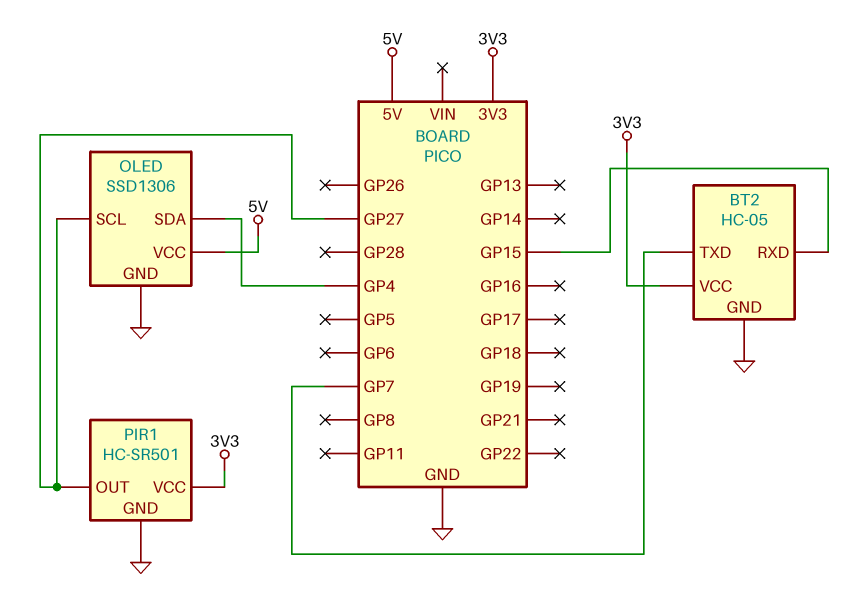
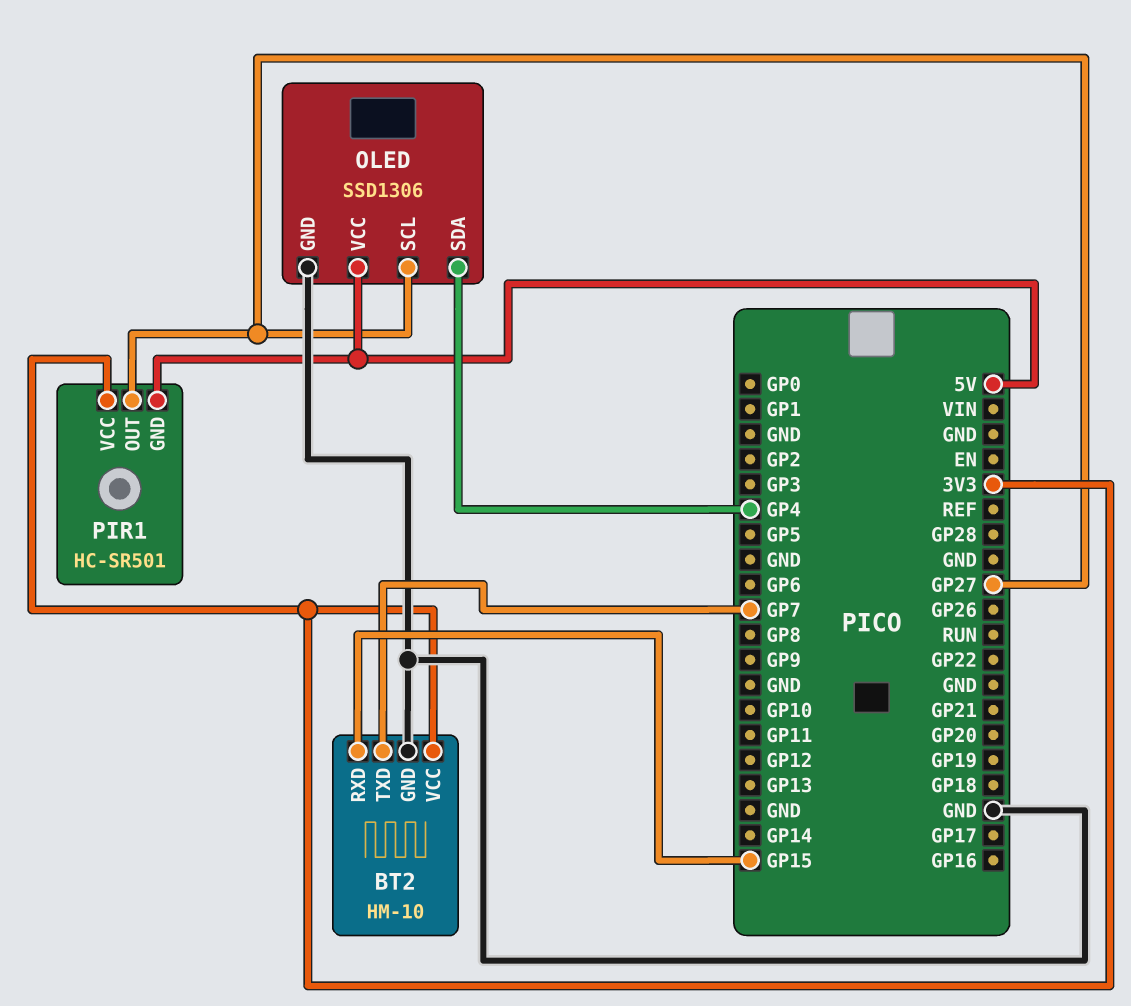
BT2: HC-05 -> HM-10
PIR1 pin GND: GND -> 5V

